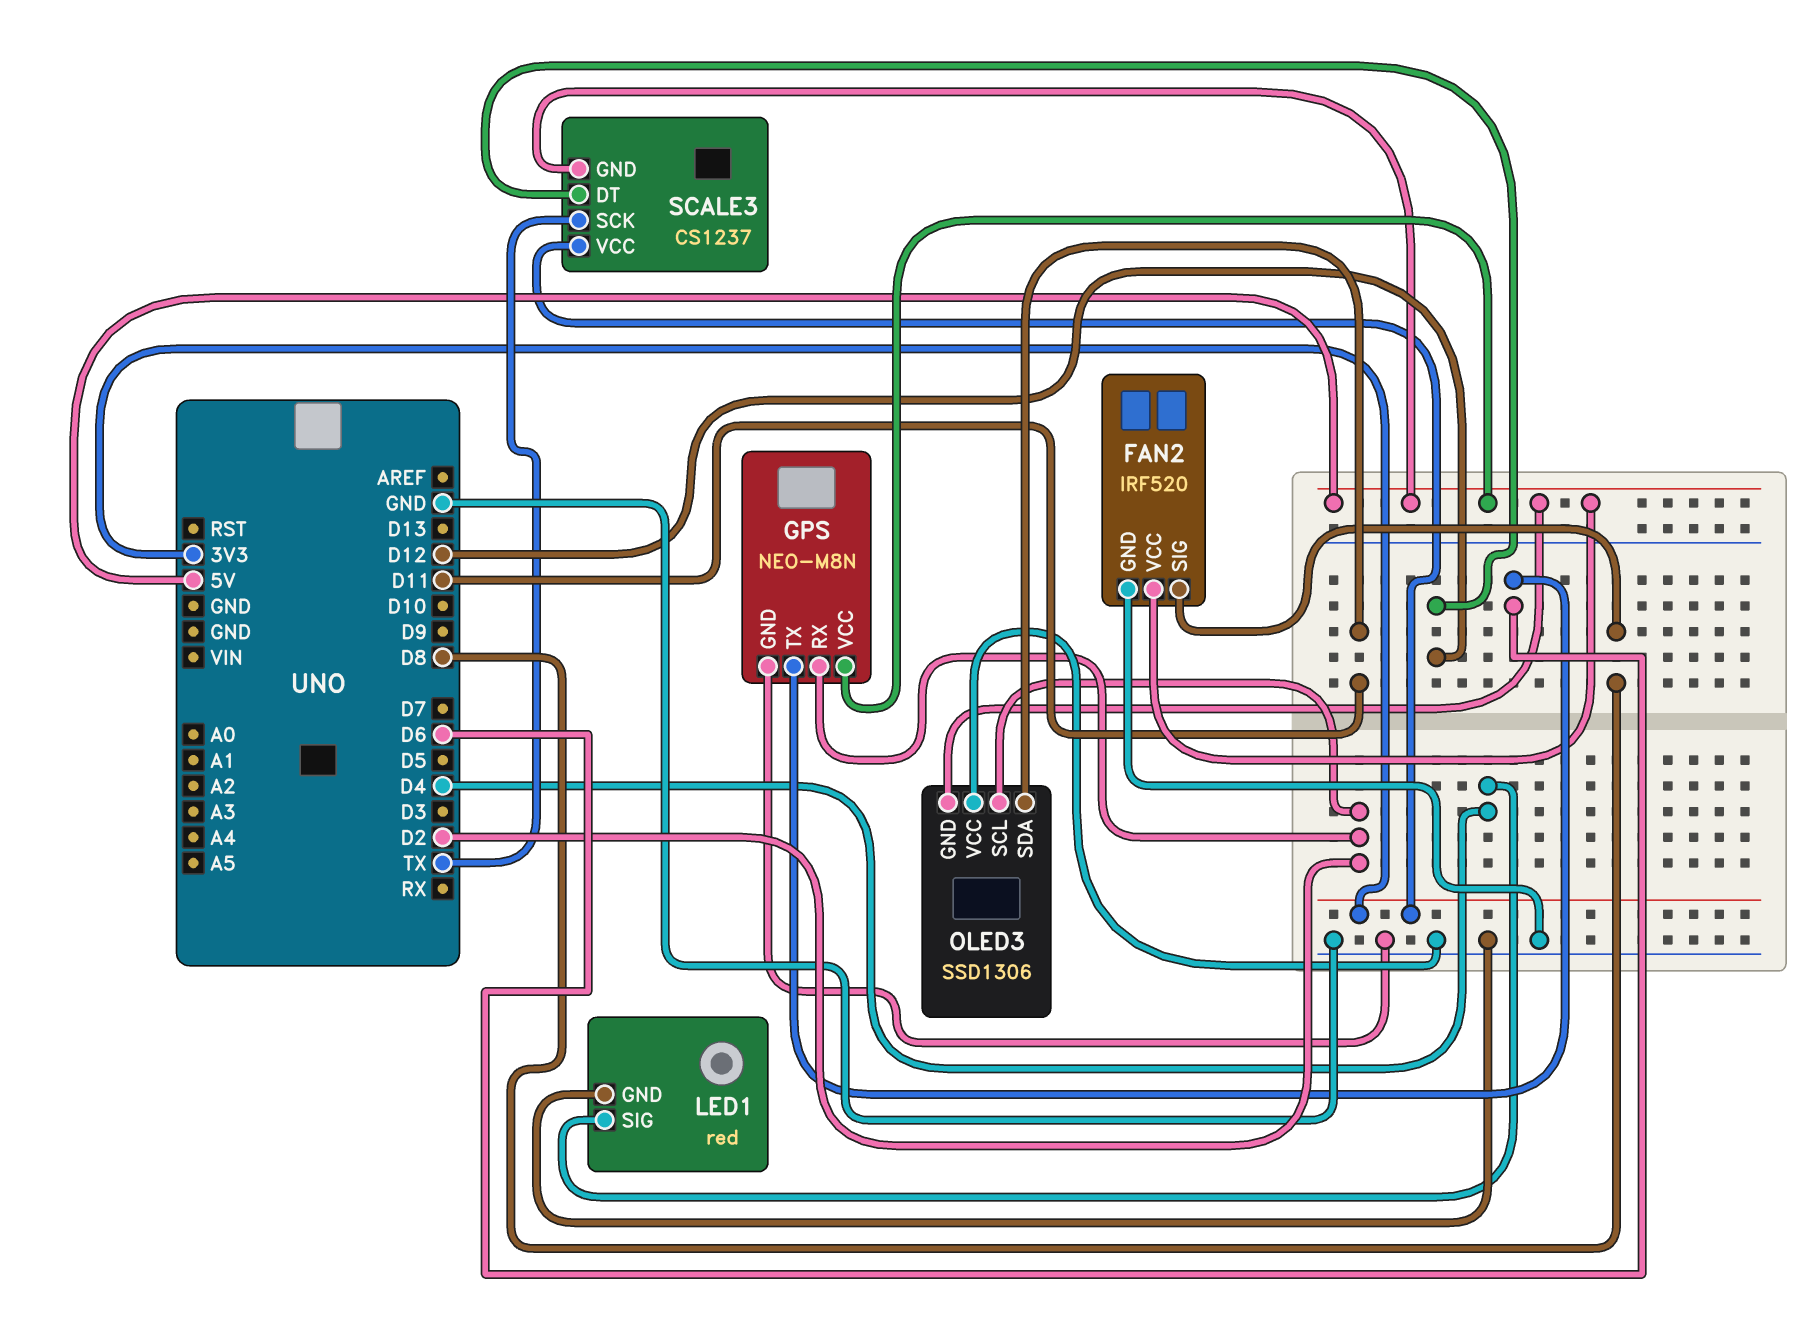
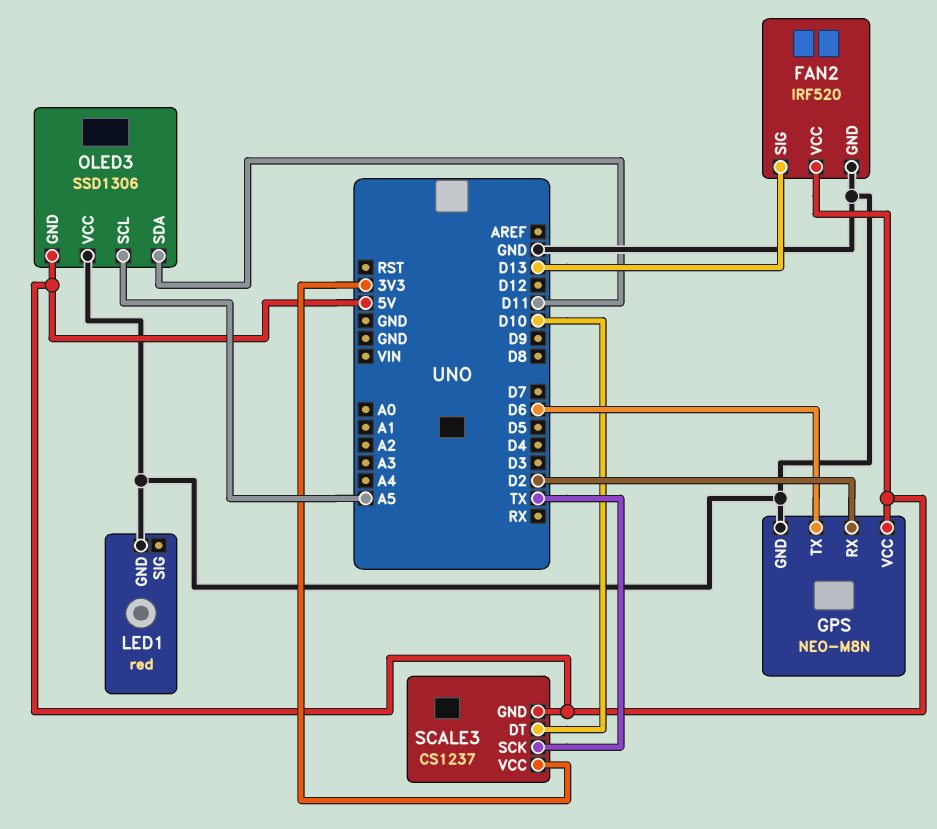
FAN2 pin SIG: D8 -> D13
LED1 pin SIG: D4 -> none
OLED3 pin SCL: D2 -> A5
SCALE3 pin DT: D12 -> D10

